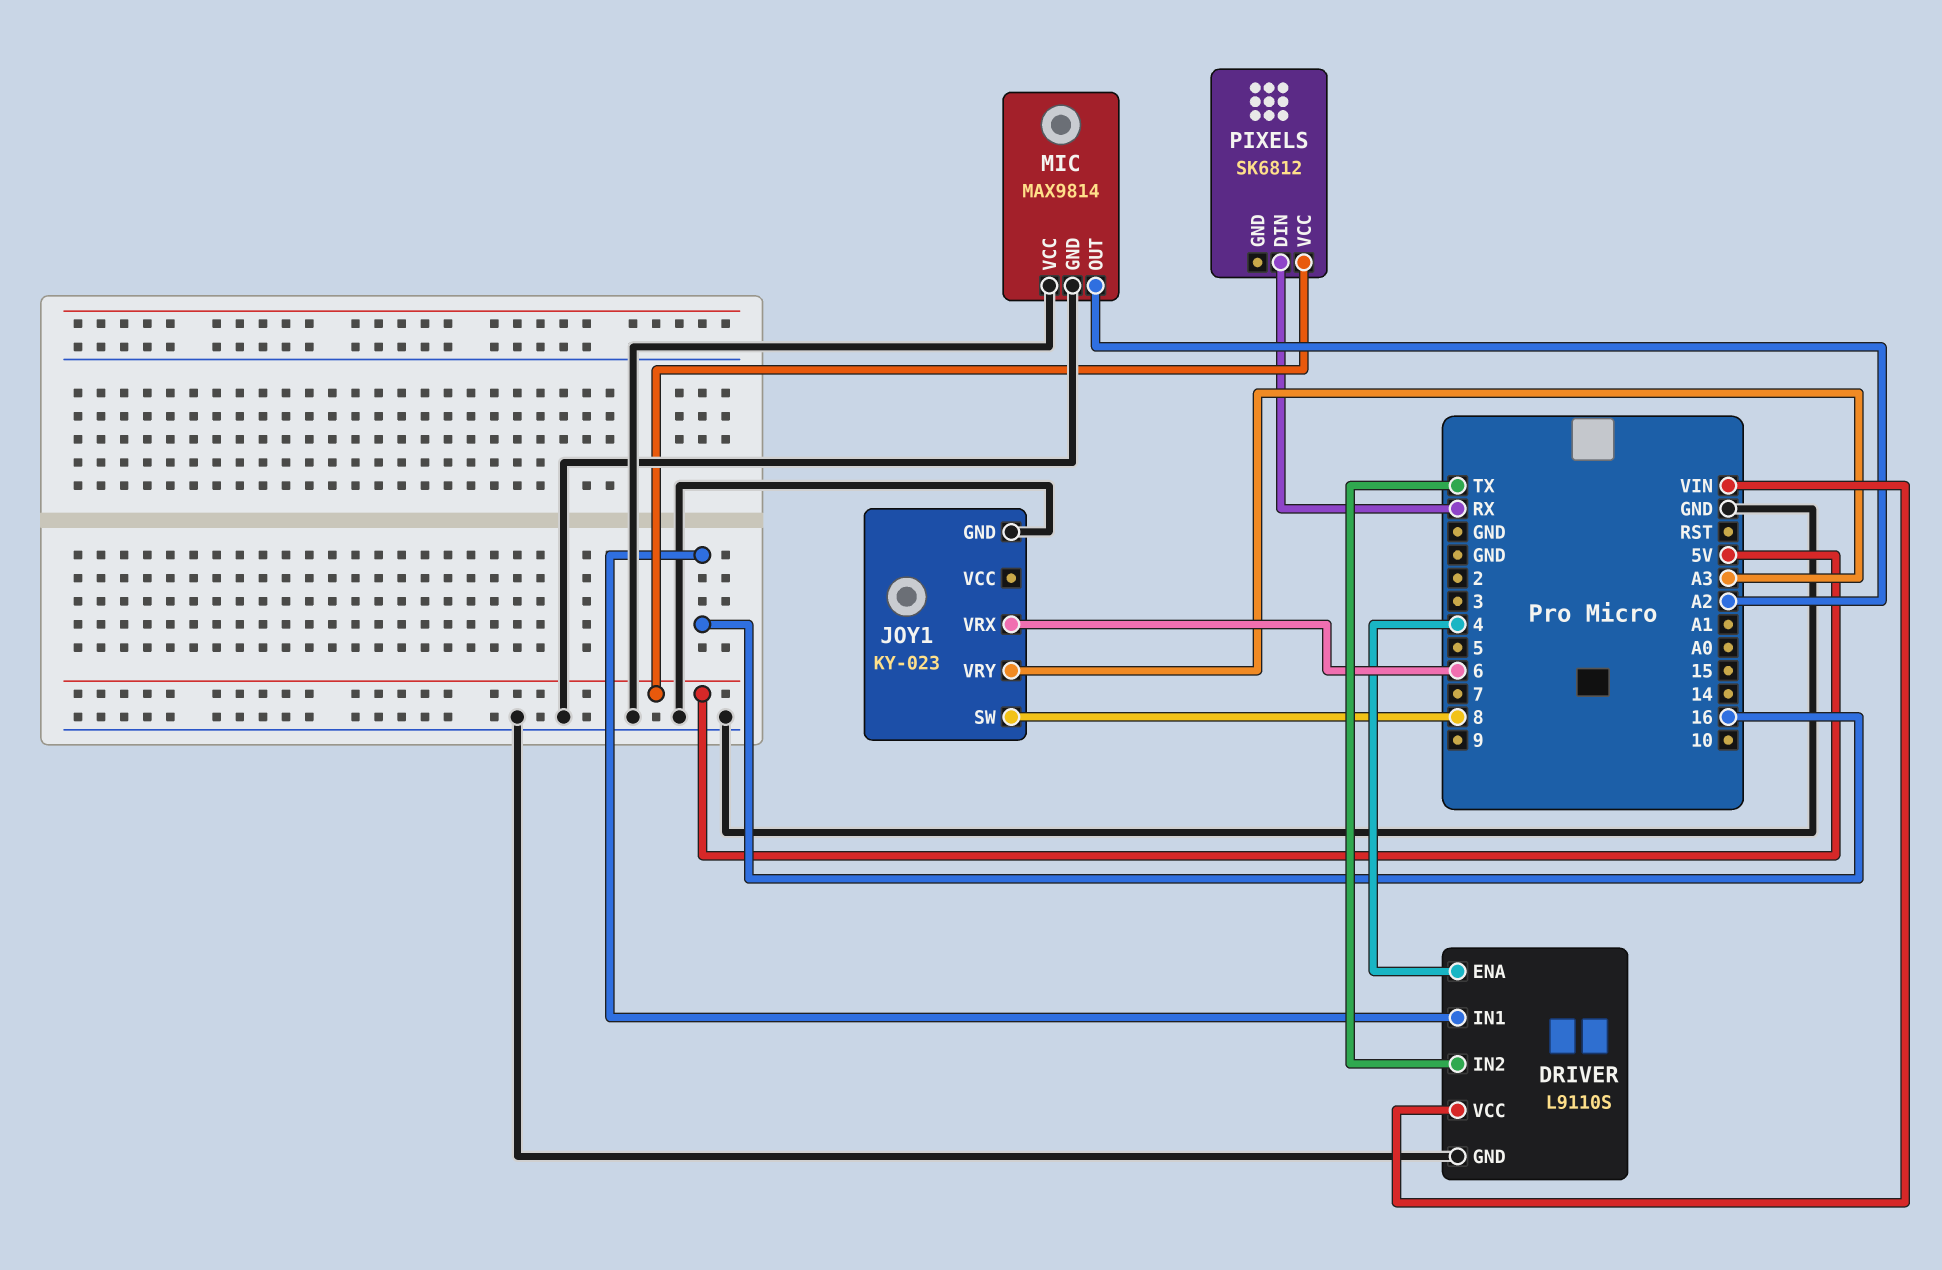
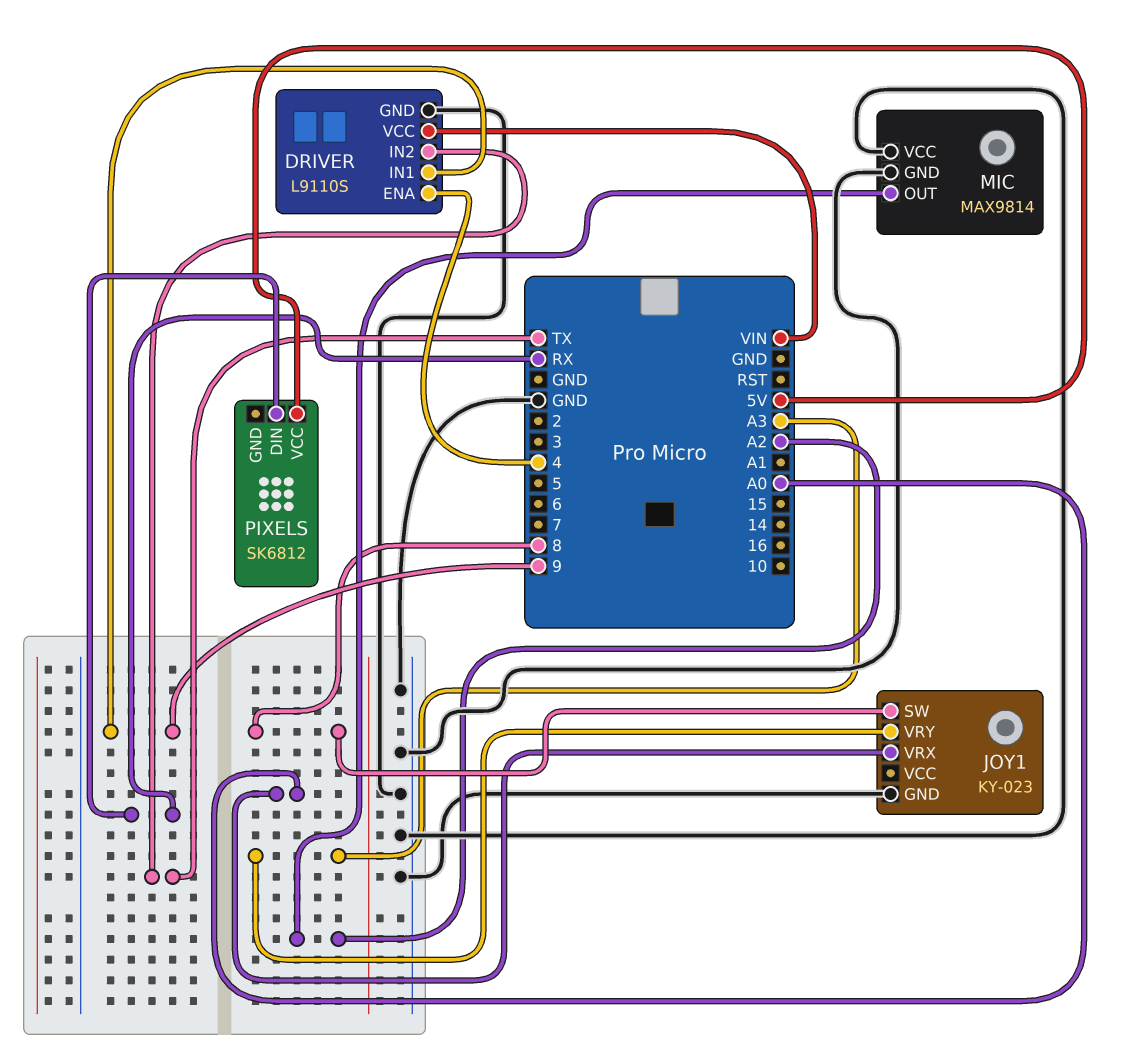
DRIVER pin IN1: 16 -> 9
JOY1 pin VRX: 6 -> A0

